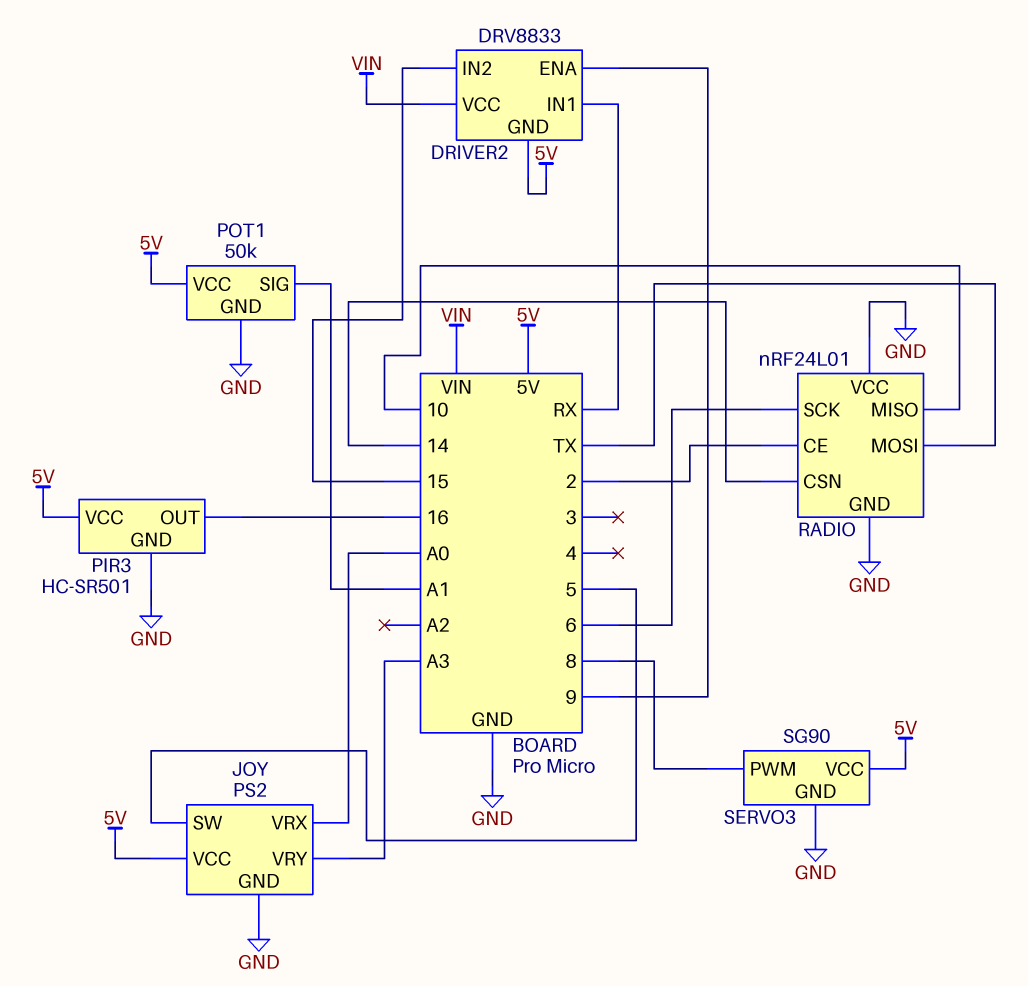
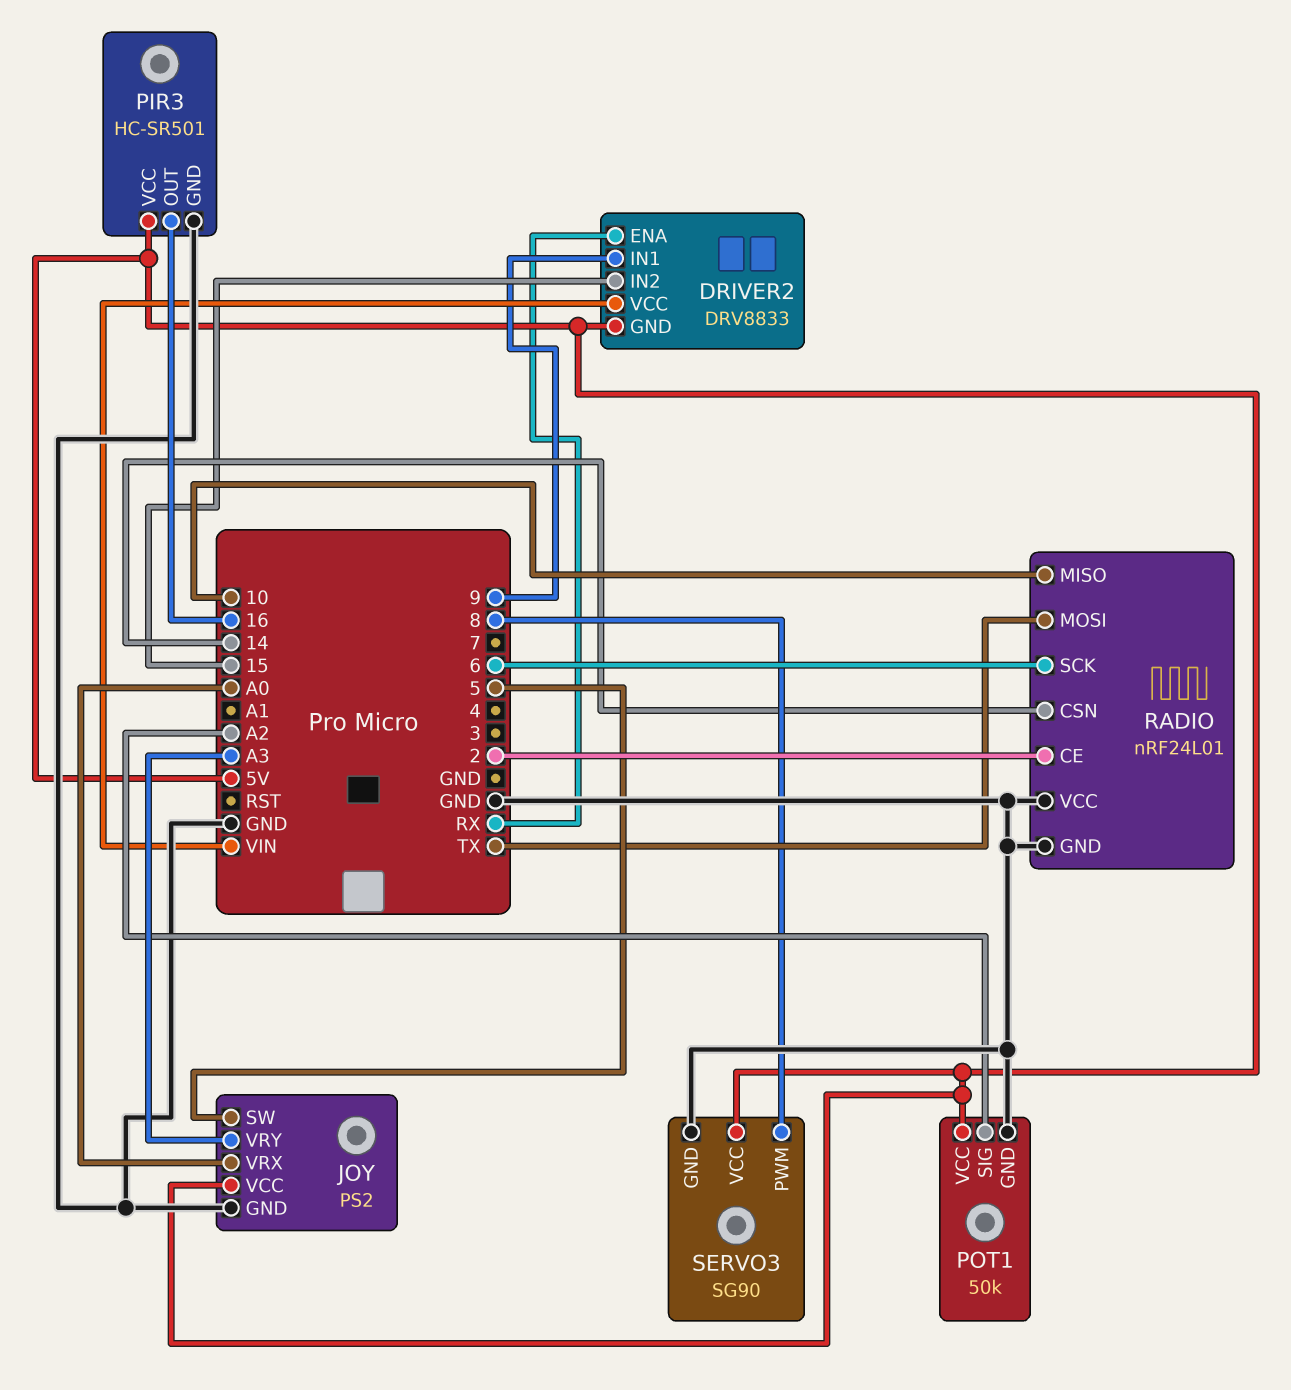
DRIVER2 pin ENA: 9 -> RX
DRIVER2 pin IN1: RX -> 9
POT1 pin SIG: A1 -> A2

